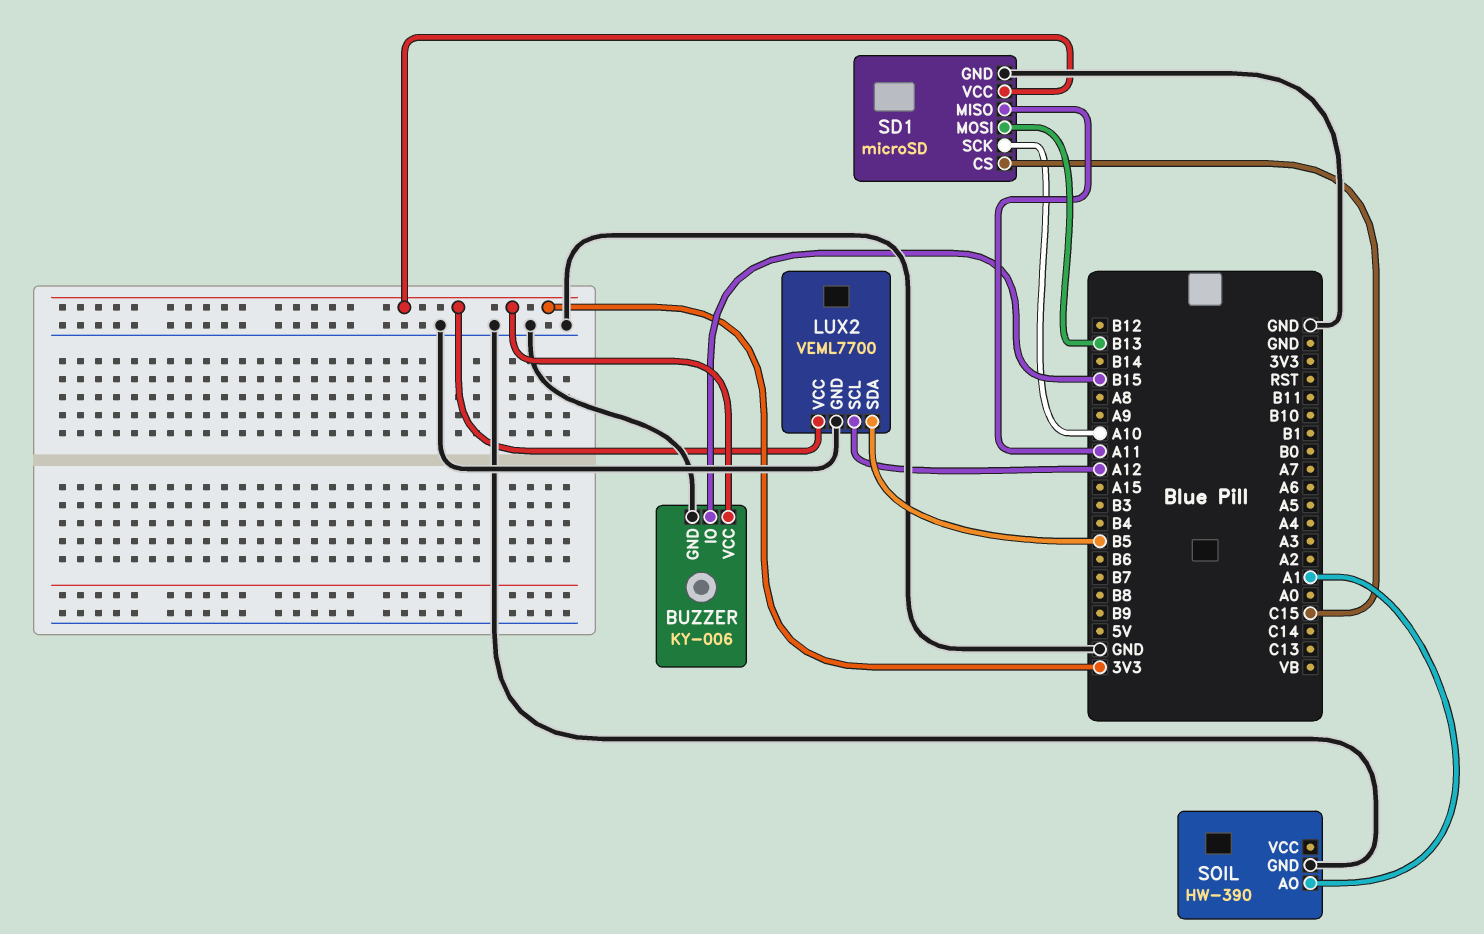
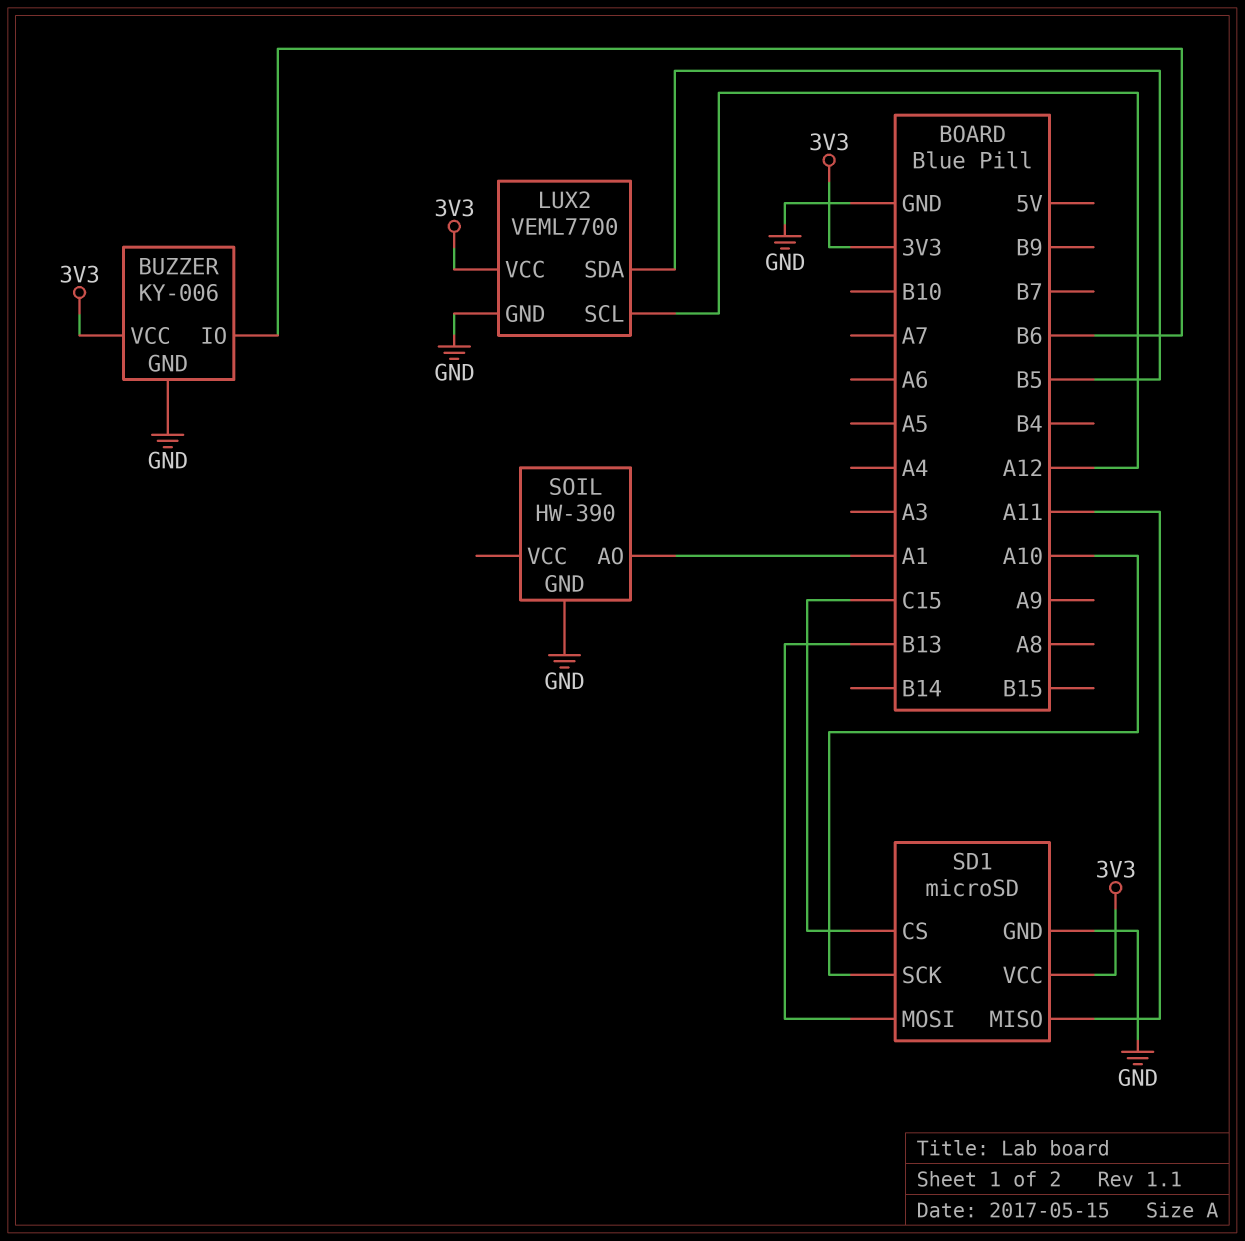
BUZZER pin IO: B15 -> B6

